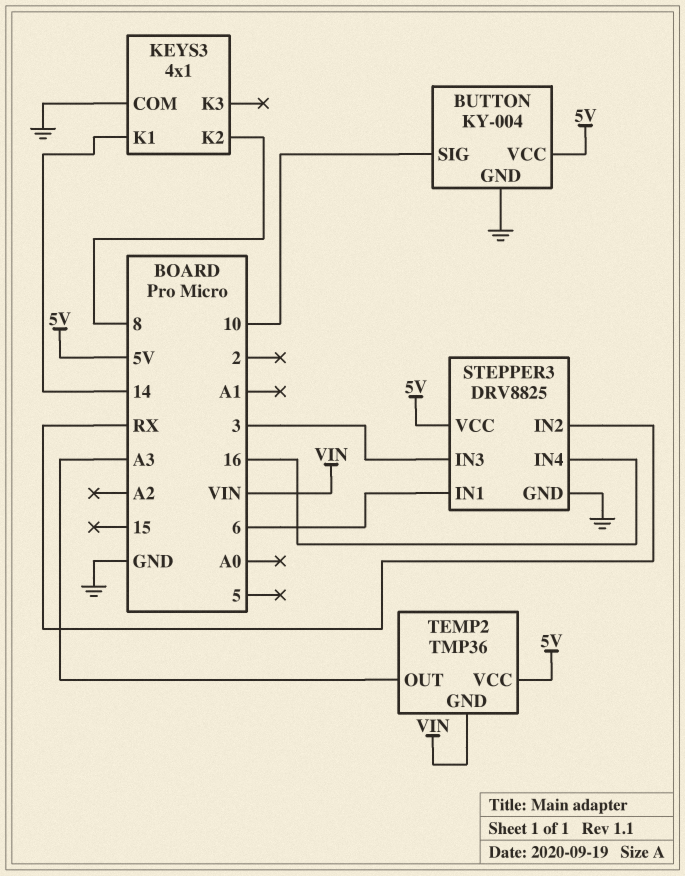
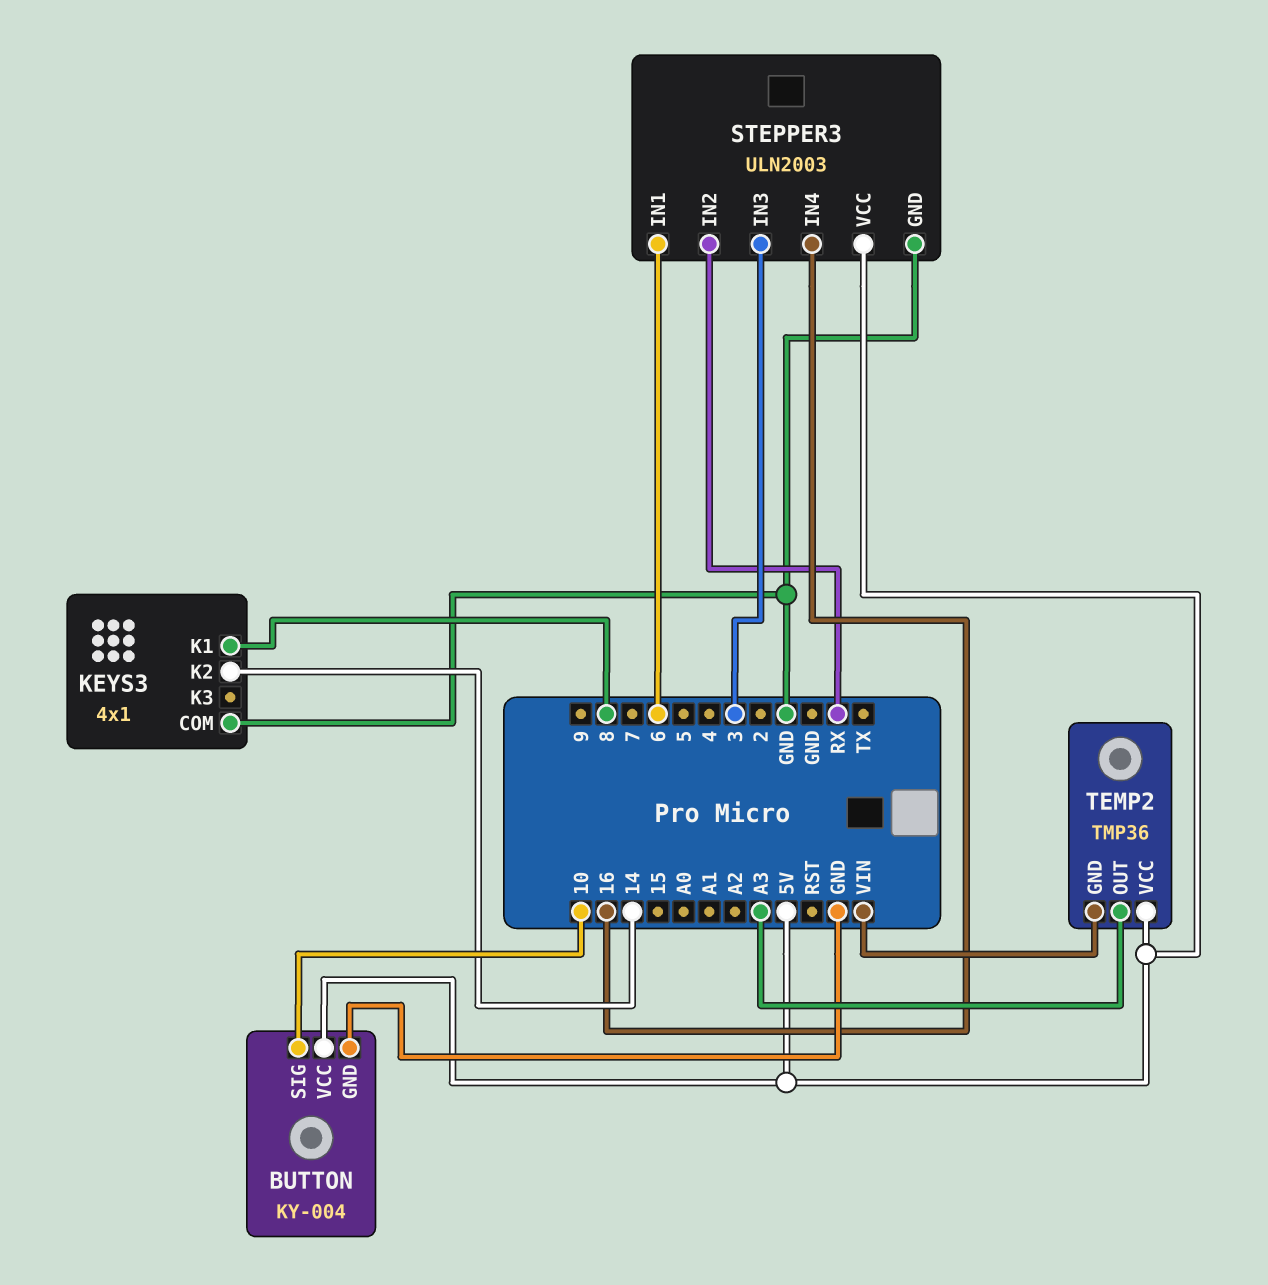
KEYS3 pin K1: 14 -> 8
KEYS3 pin K2: 8 -> 14
STEPPER3: DRV8825 -> ULN2003

